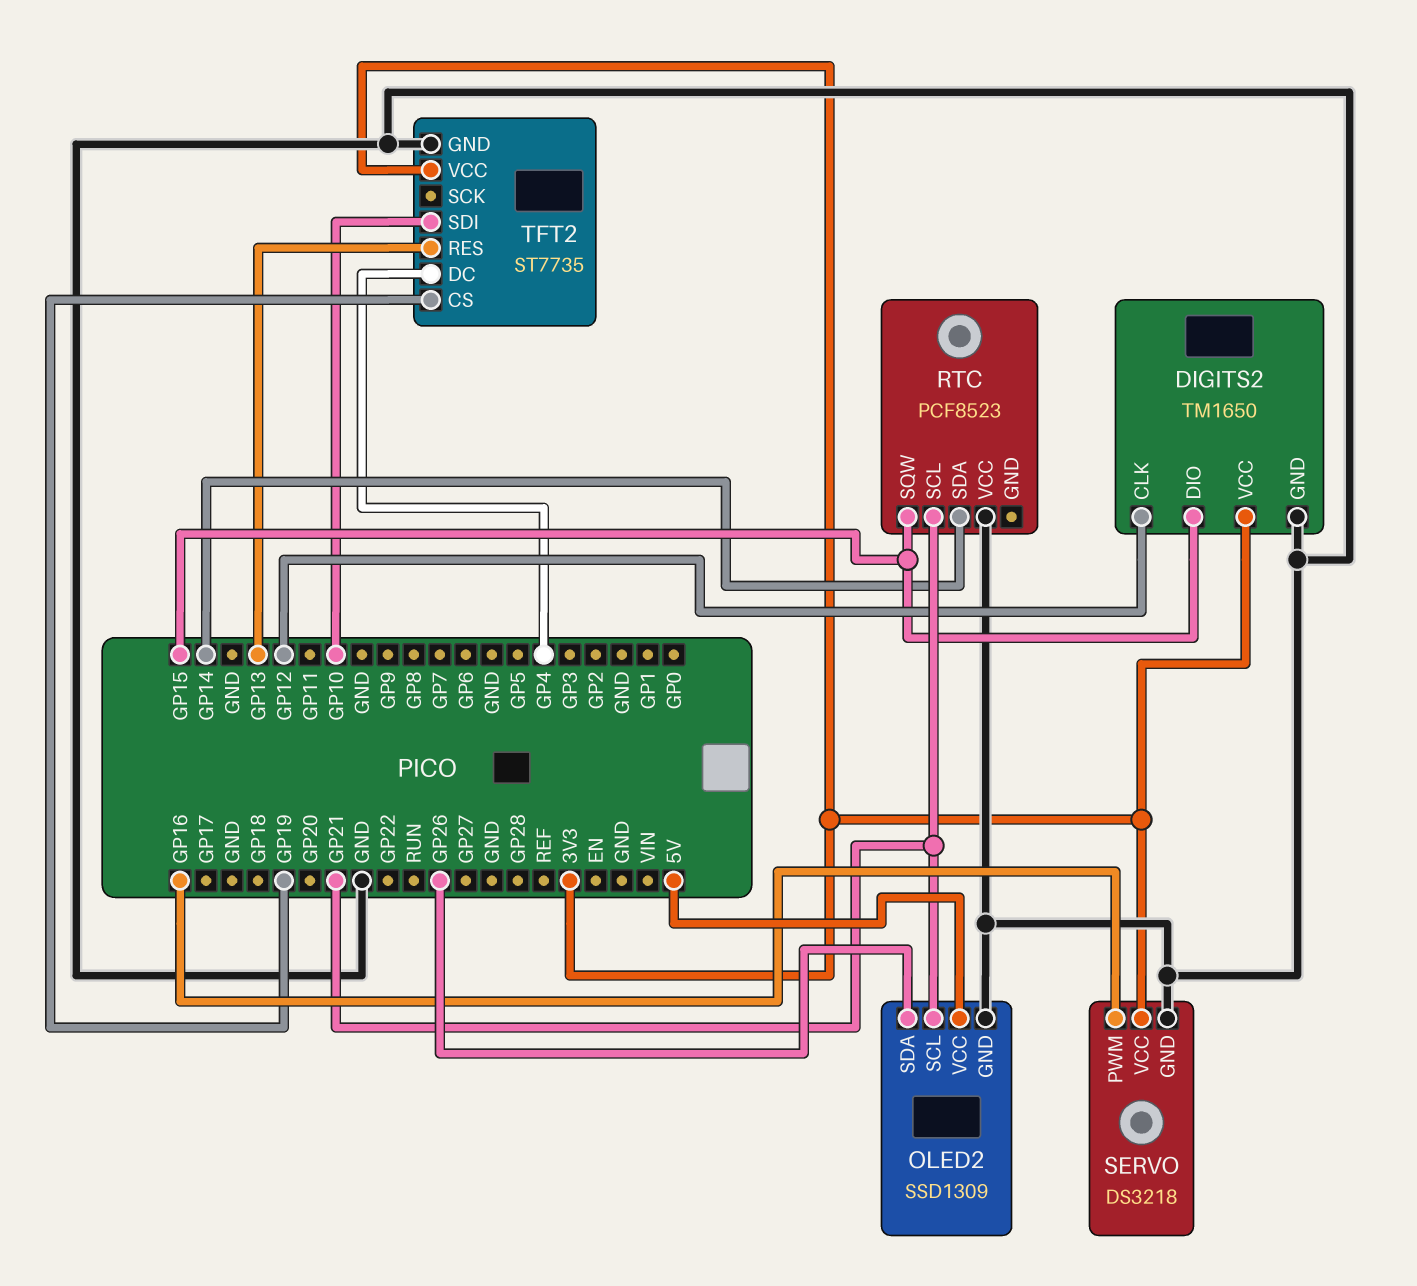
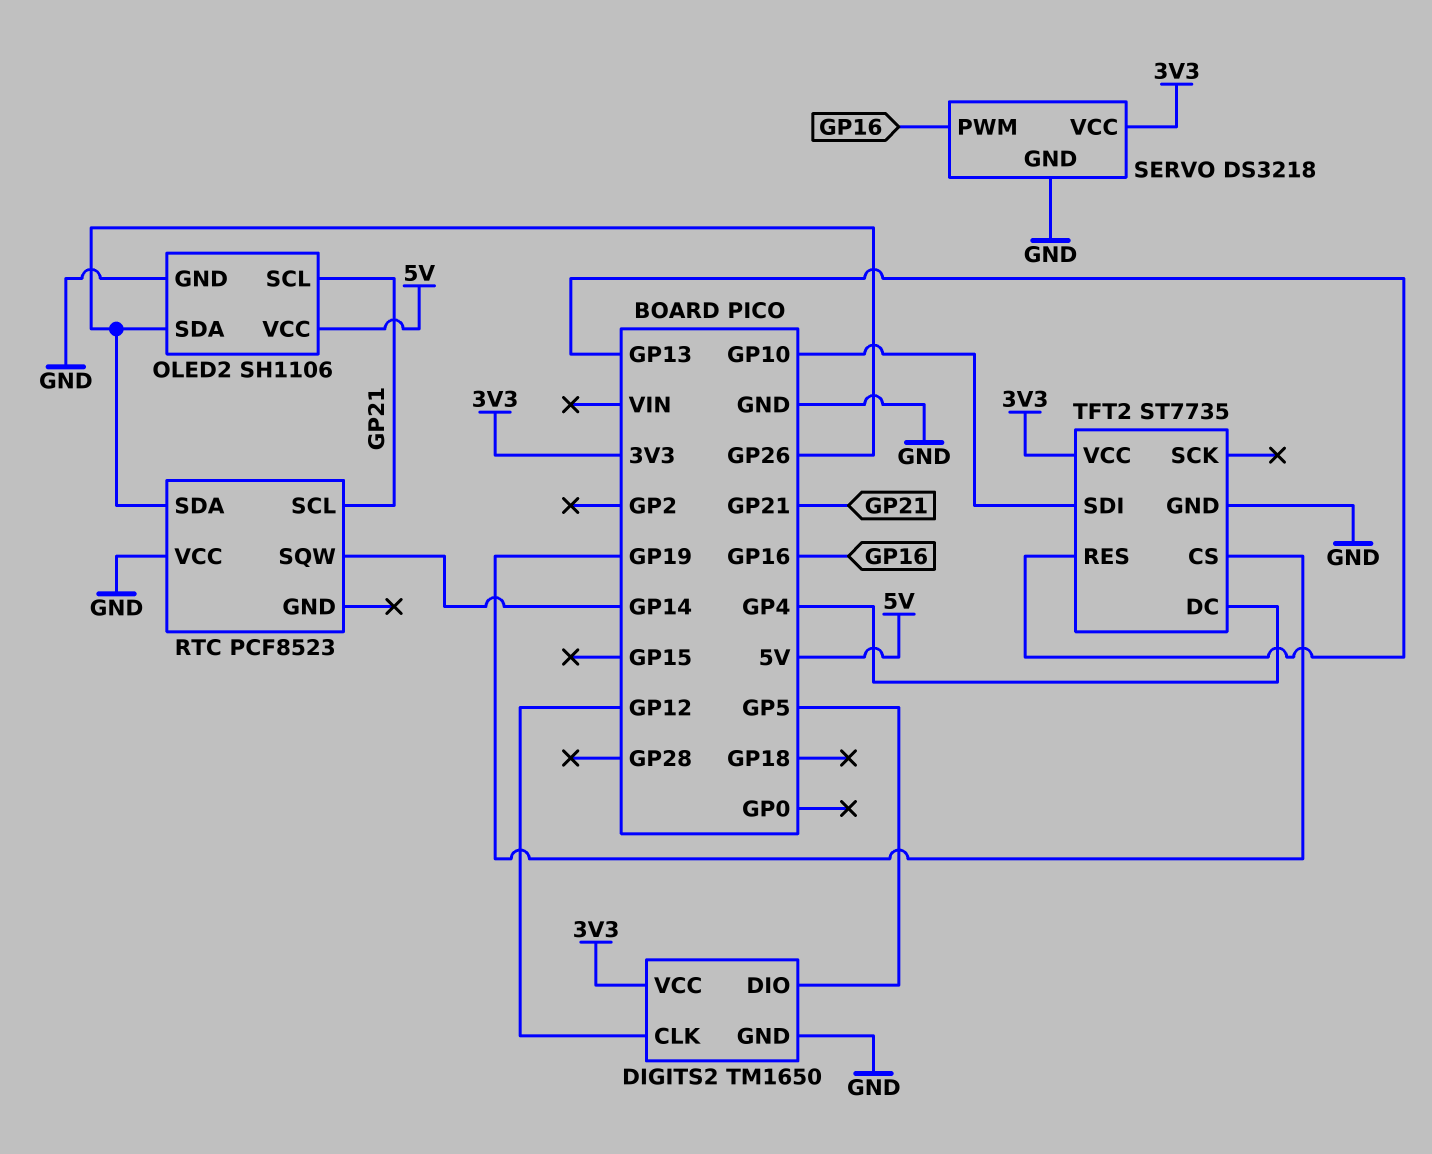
DIGITS2 pin DIO: GP15 -> GP5
OLED2: SSD1309 -> SH1106
RTC pin SDA: GP14 -> GP26
RTC pin SQW: GP15 -> GP14

